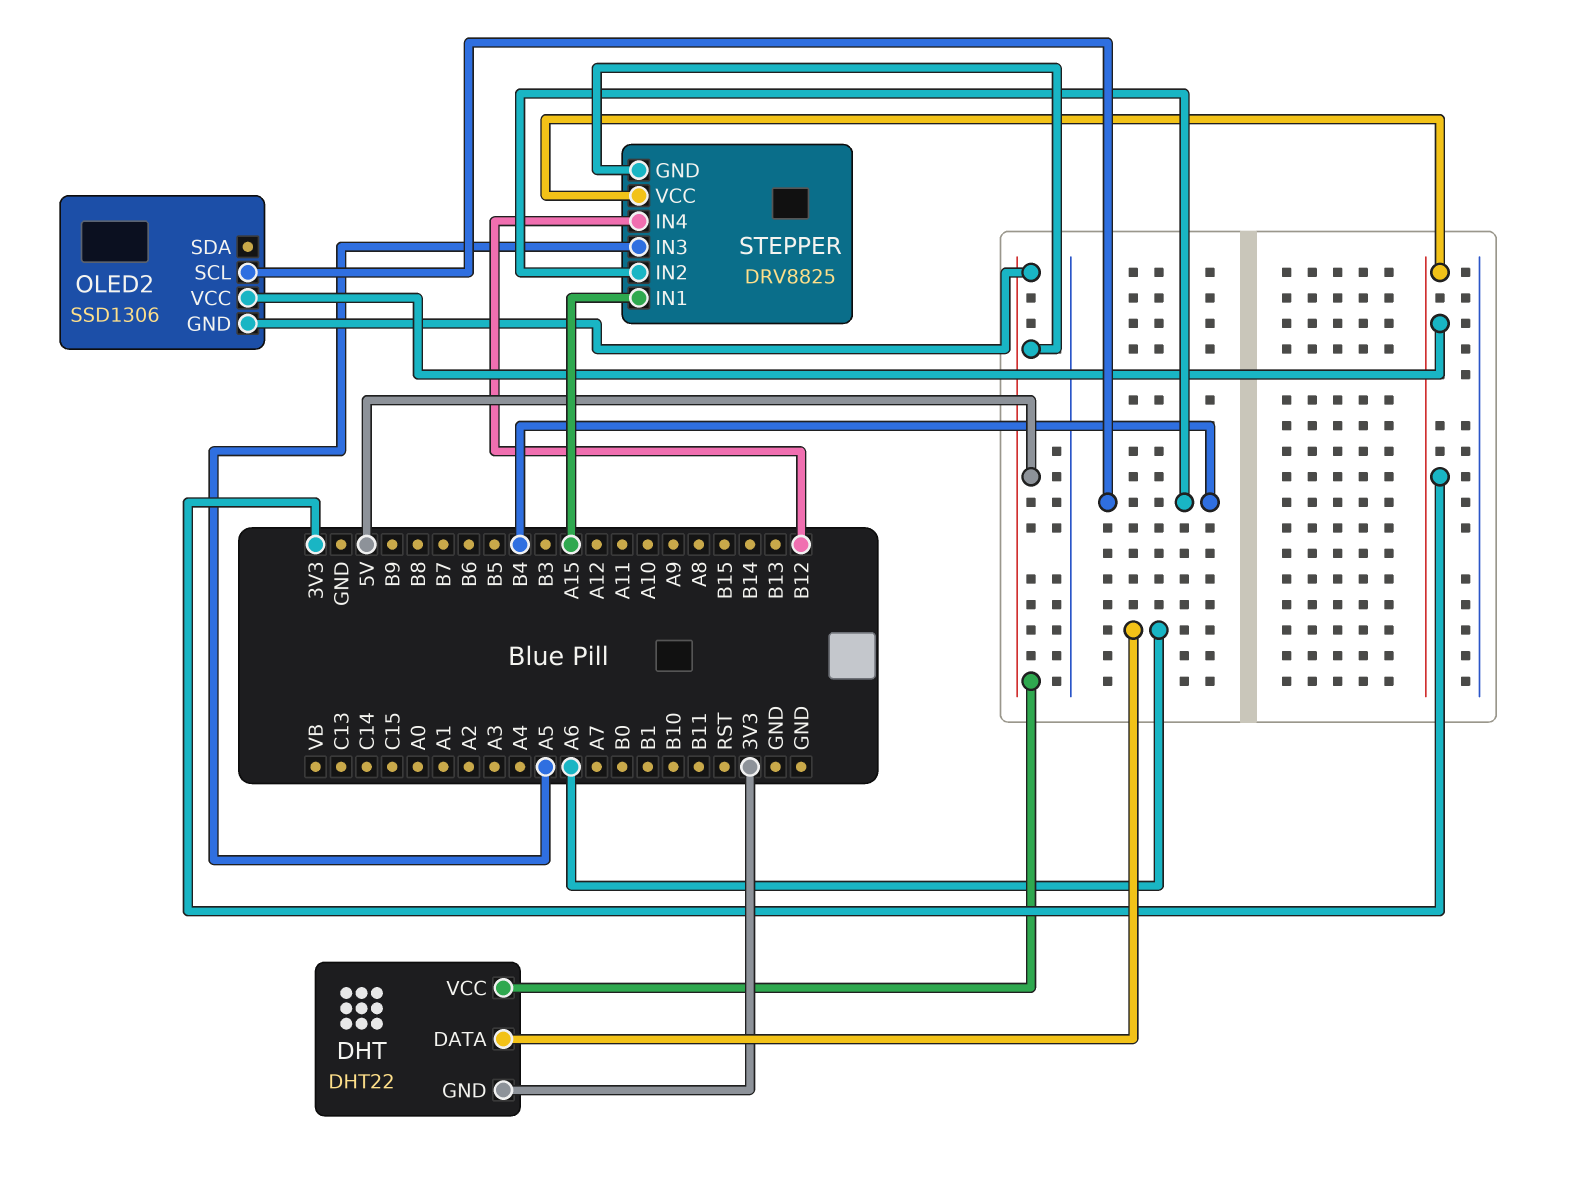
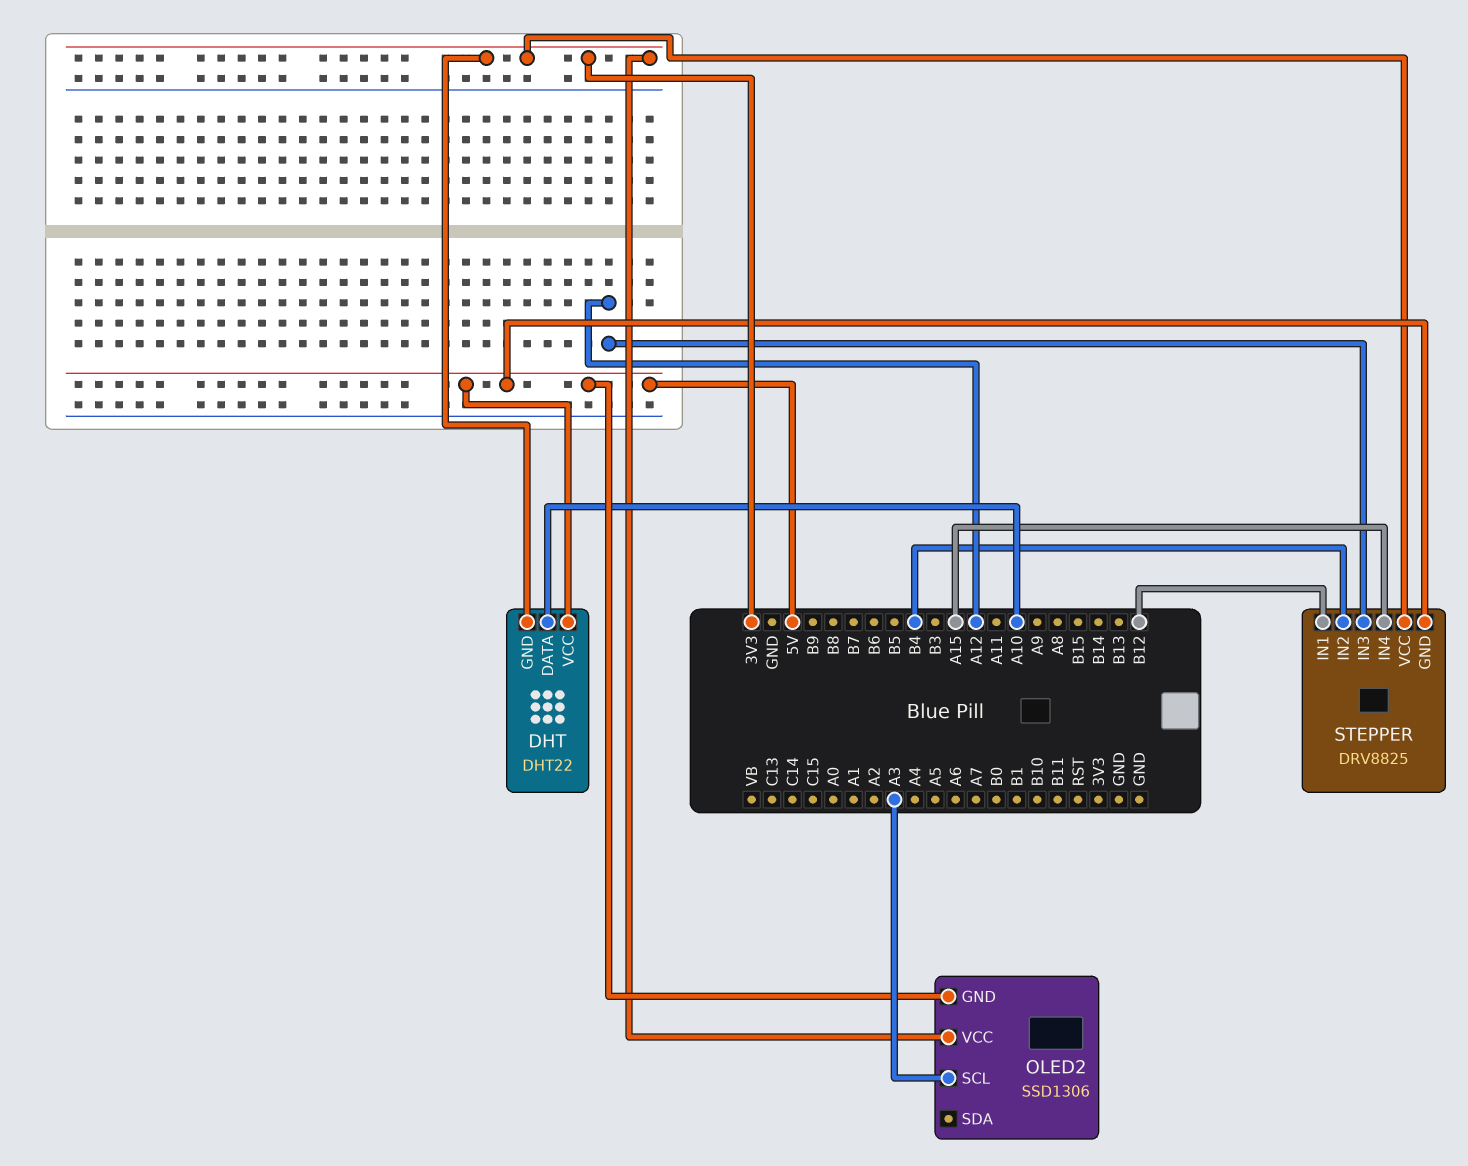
DHT pin DATA: A6 -> A10
OLED2 pin SCL: B4 -> A3
STEPPER pin IN1: A15 -> B12
STEPPER pin IN3: A5 -> A12
STEPPER pin IN4: B12 -> A15

